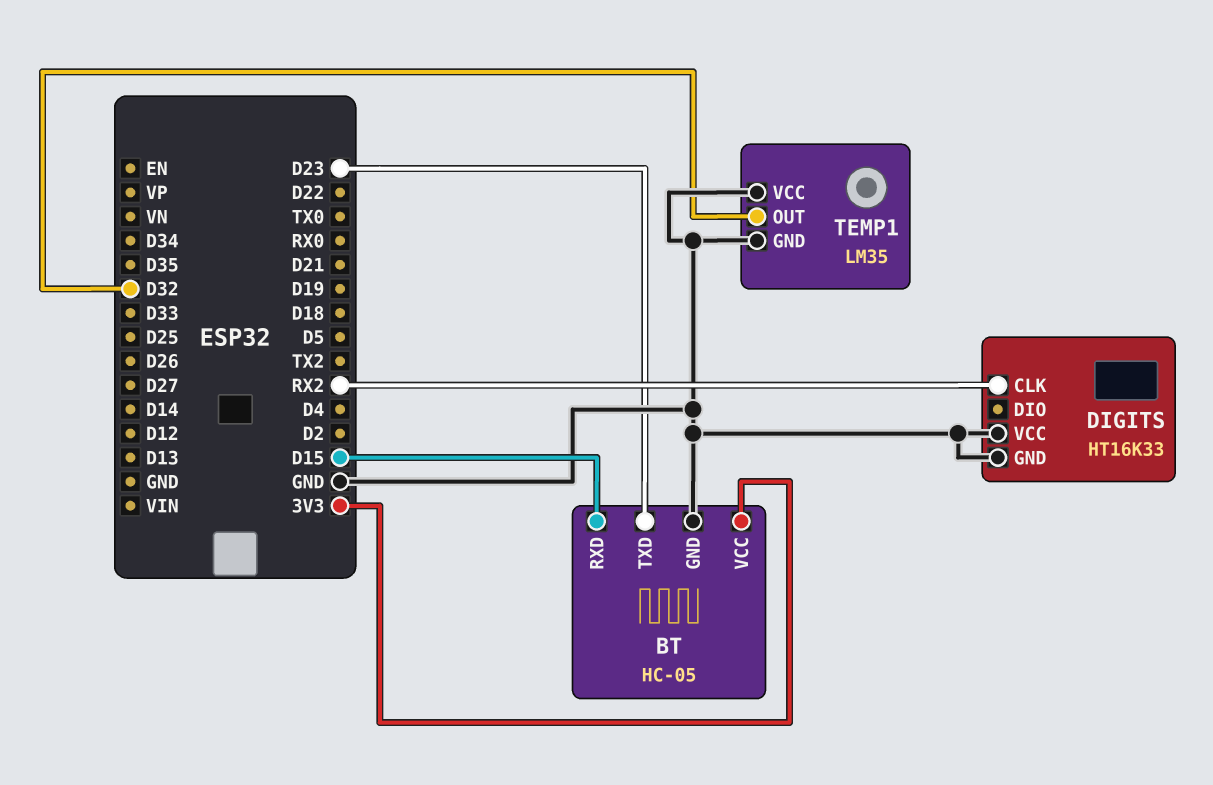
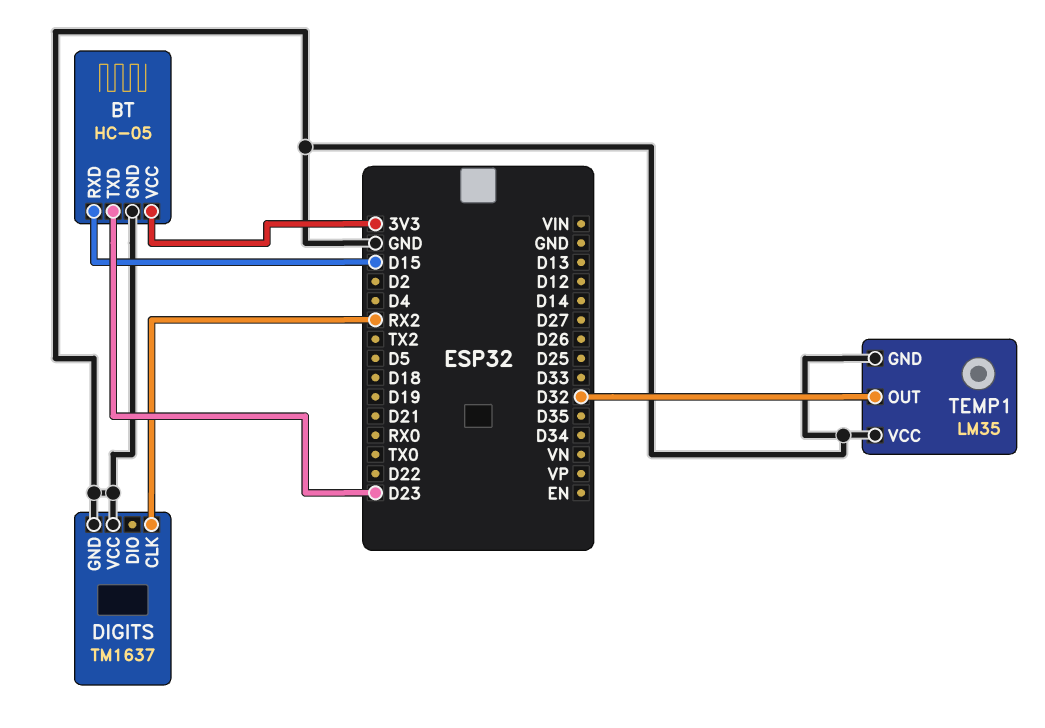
DIGITS: HT16K33 -> TM1637

